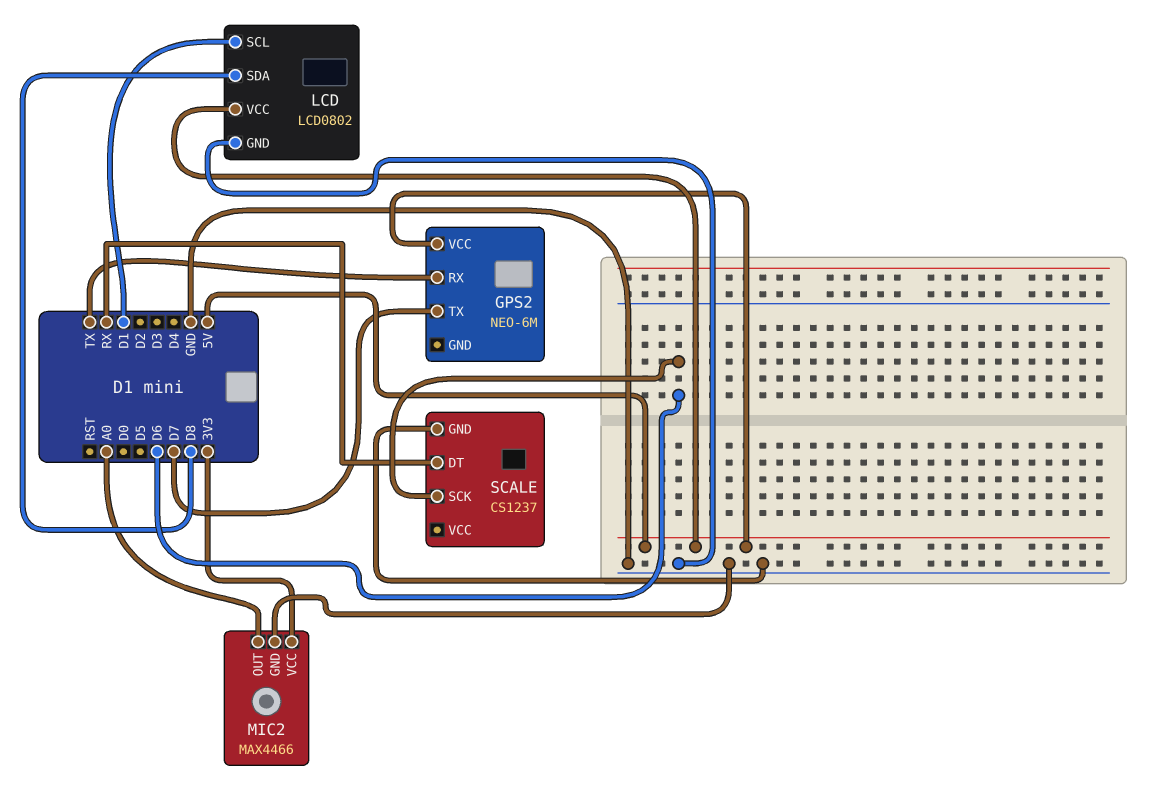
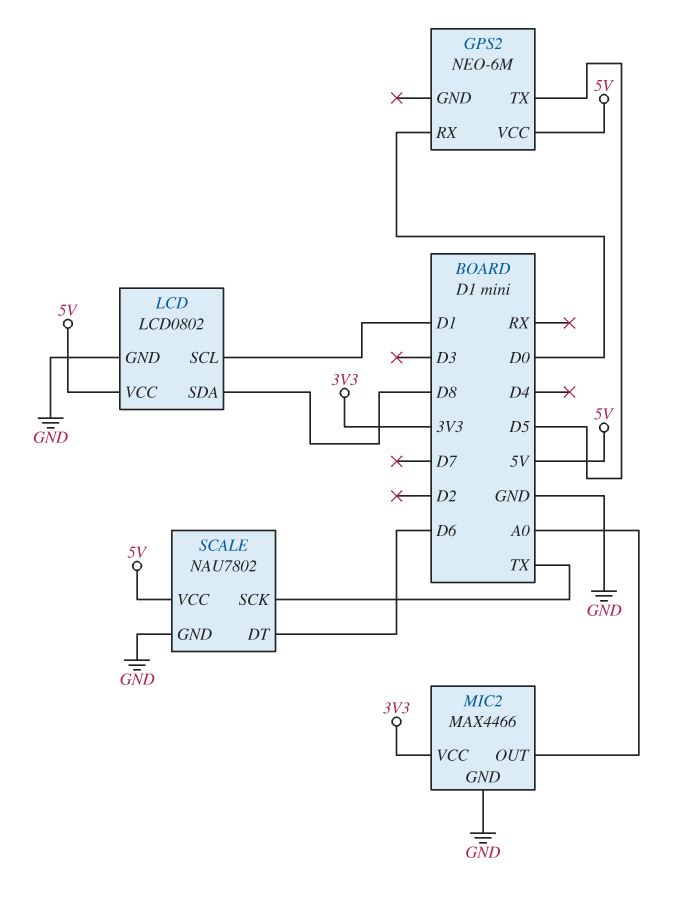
GPS2 pin RX: TX -> D0
GPS2 pin TX: D7 -> D5
SCALE: CS1237 -> NAU7802
SCALE pin DT: RX -> D6
SCALE pin SCK: D6 -> TX
SCALE pin VCC: none -> 5V

